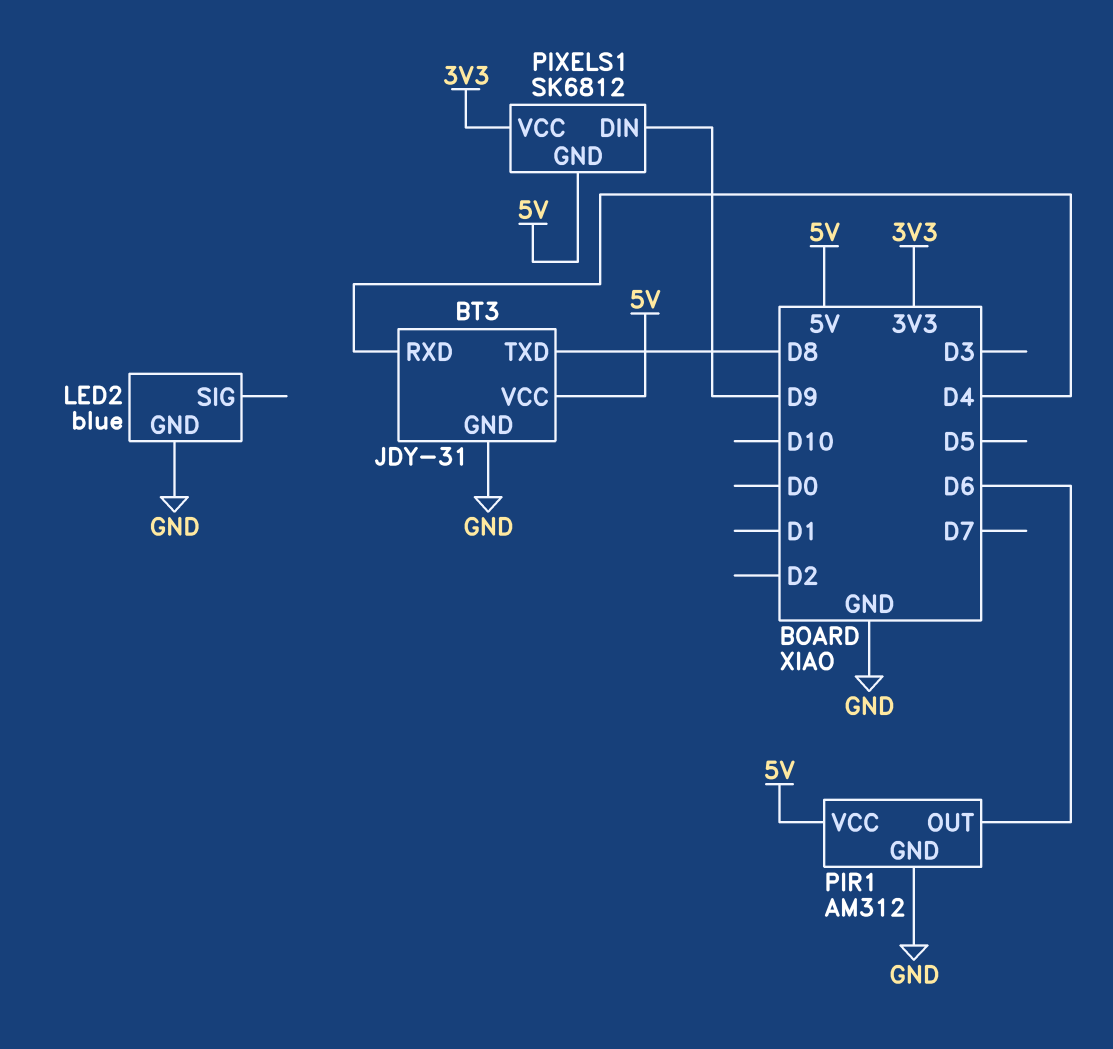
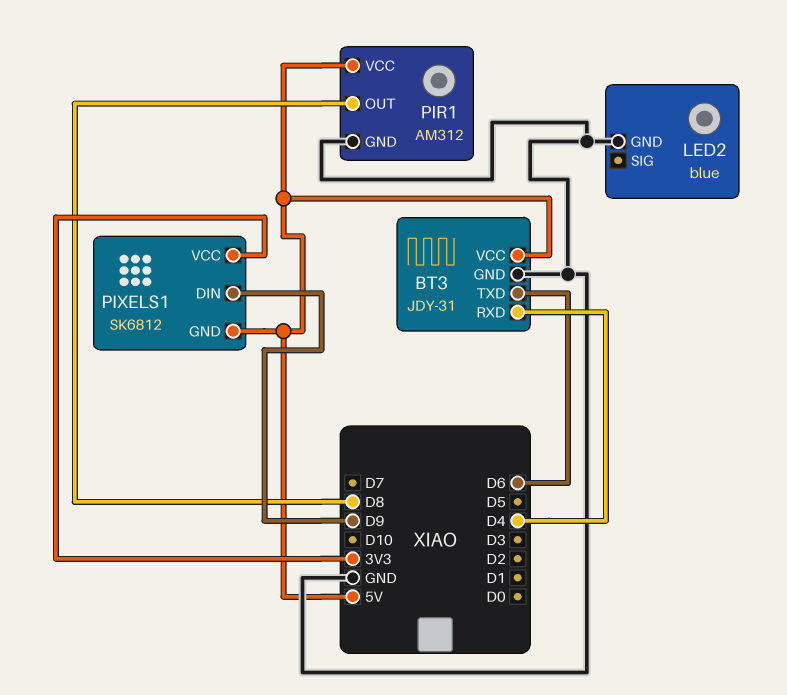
BT3 pin TXD: D8 -> D6
PIR1 pin OUT: D6 -> D8

